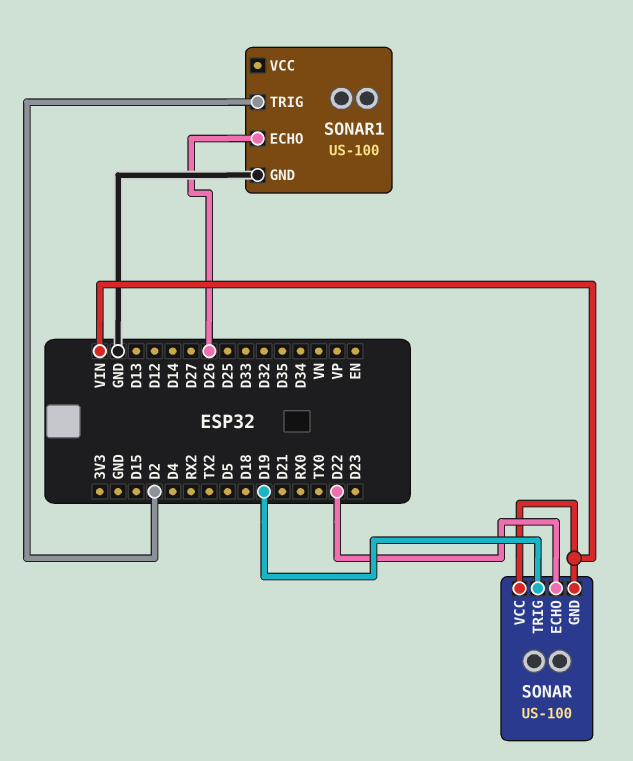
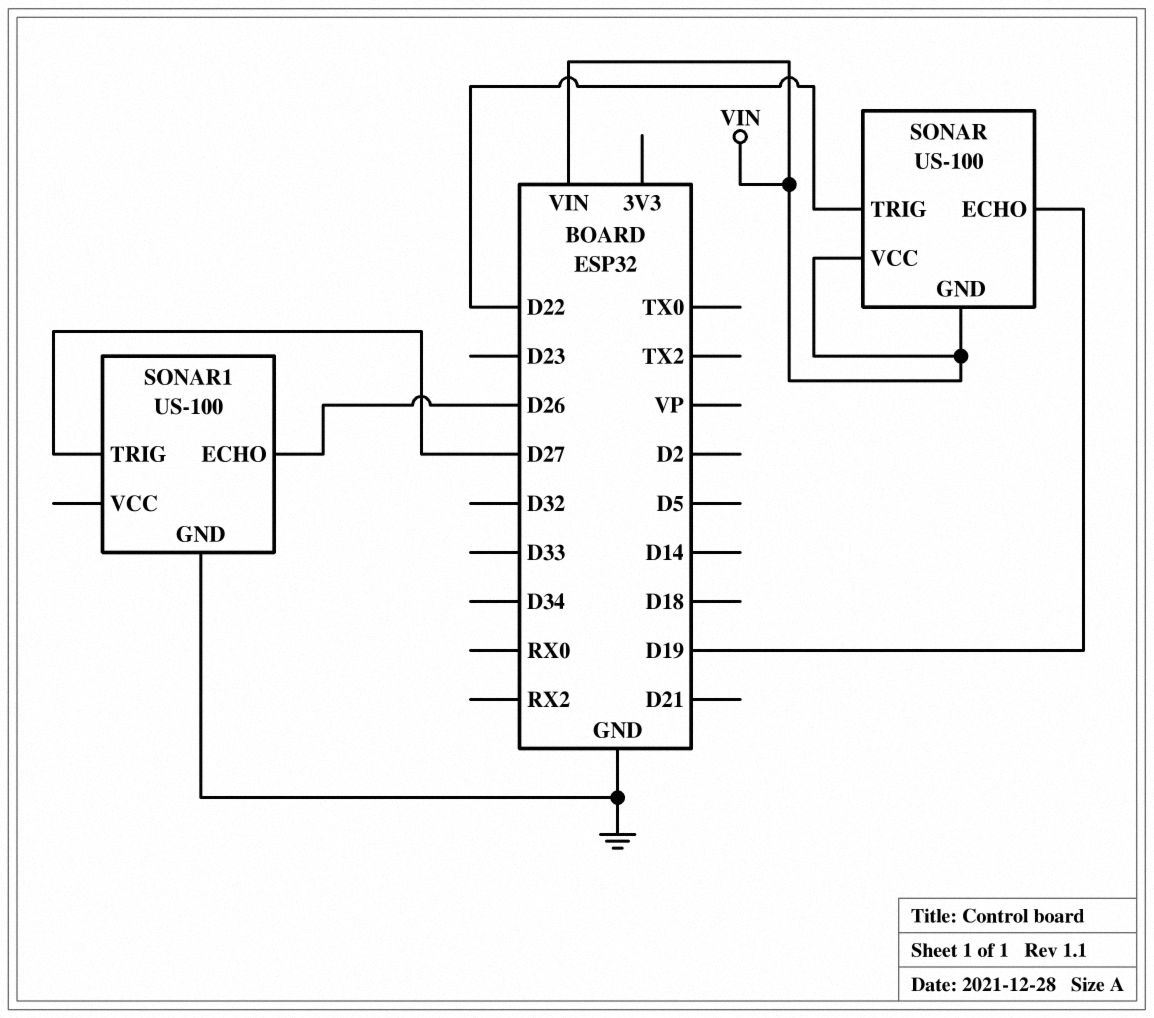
SONAR pin ECHO: D22 -> D19
SONAR pin TRIG: D19 -> D22
SONAR1 pin TRIG: D2 -> D27

